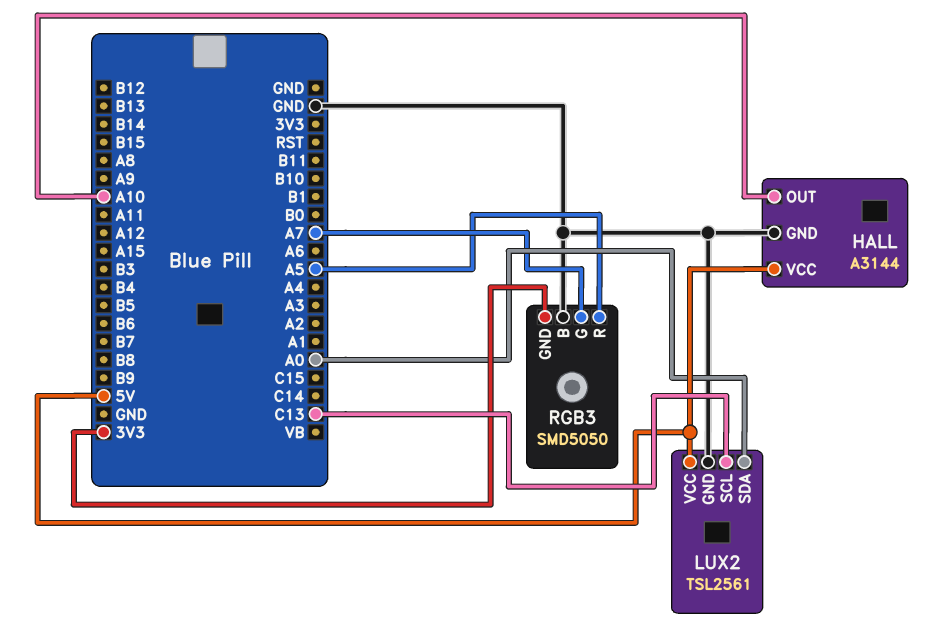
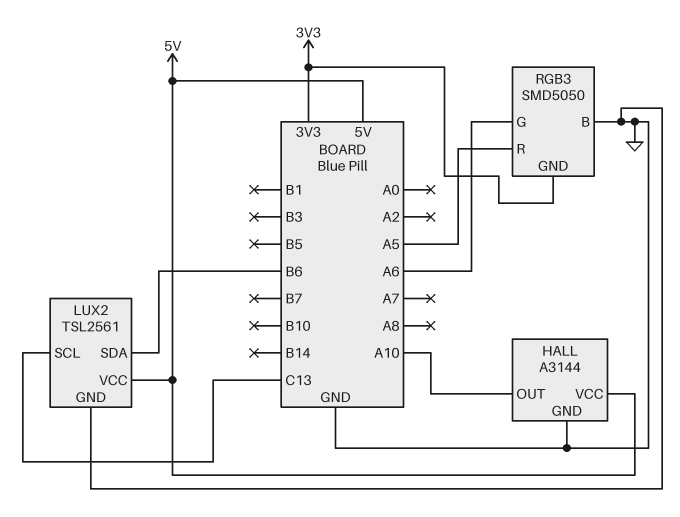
LUX2 pin SDA: A0 -> B6
RGB3 pin G: A7 -> A6

